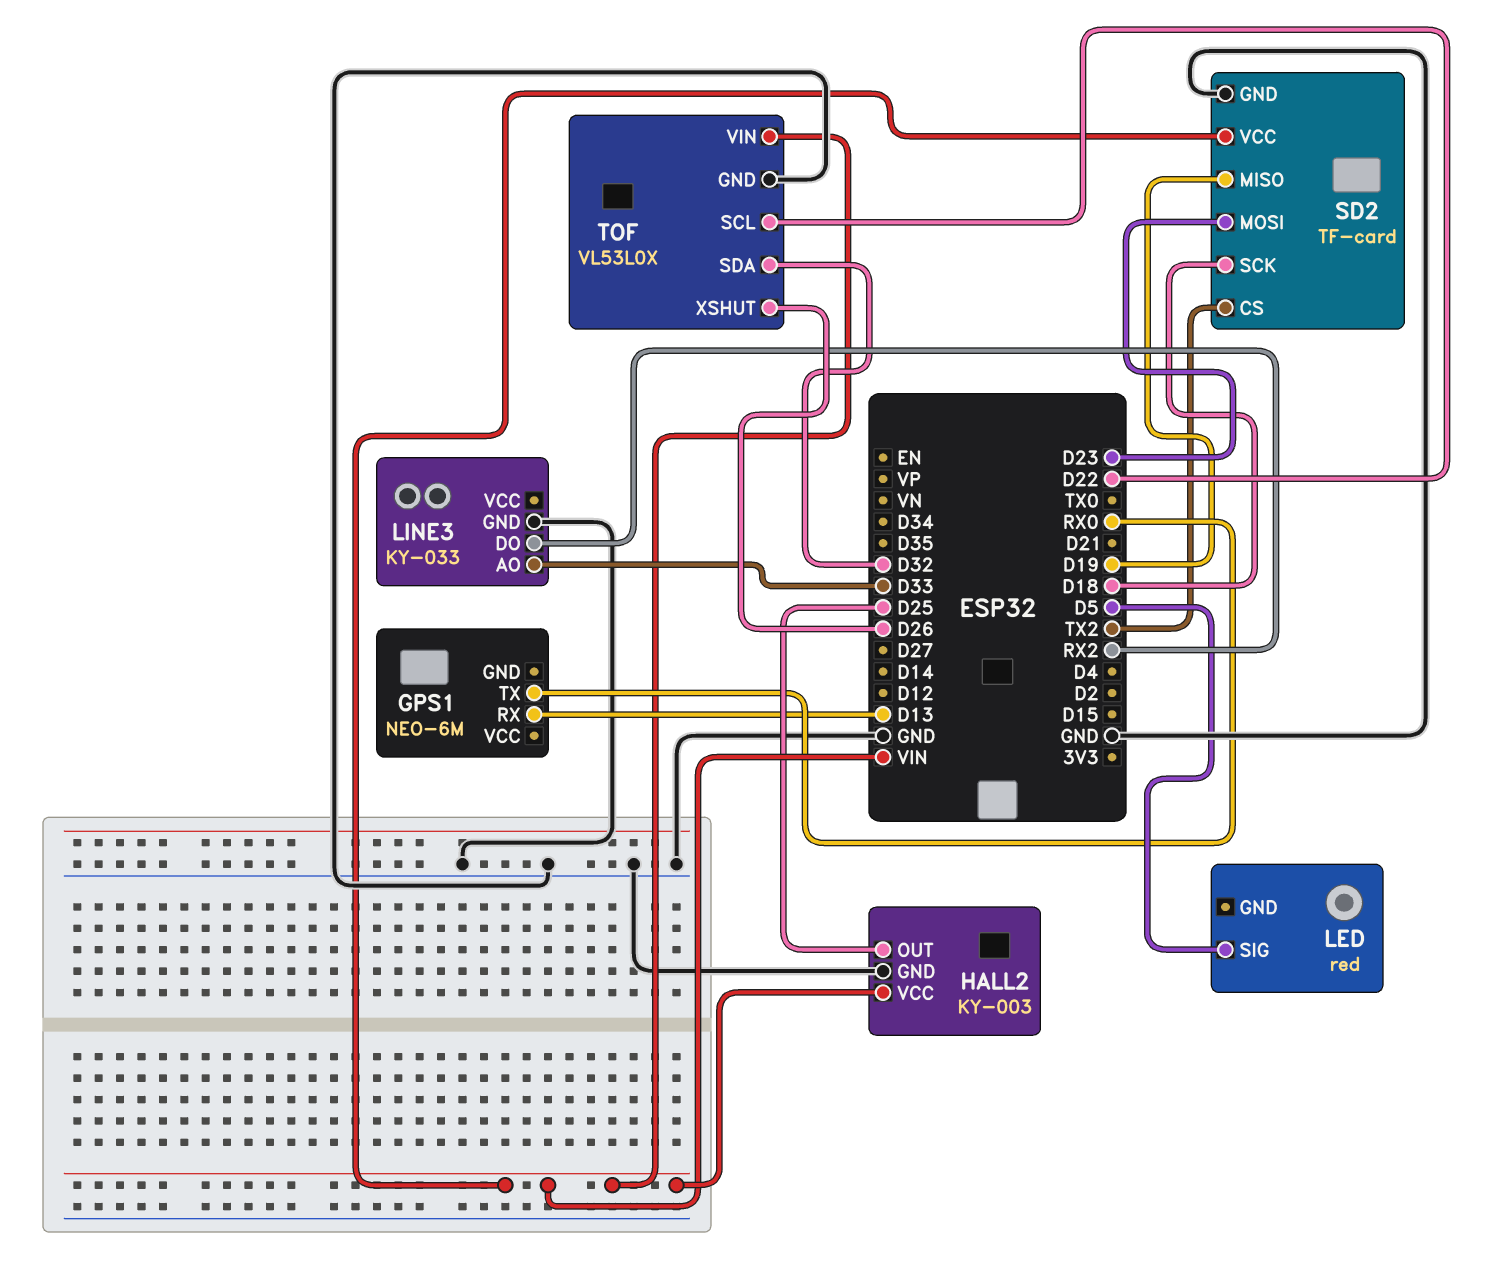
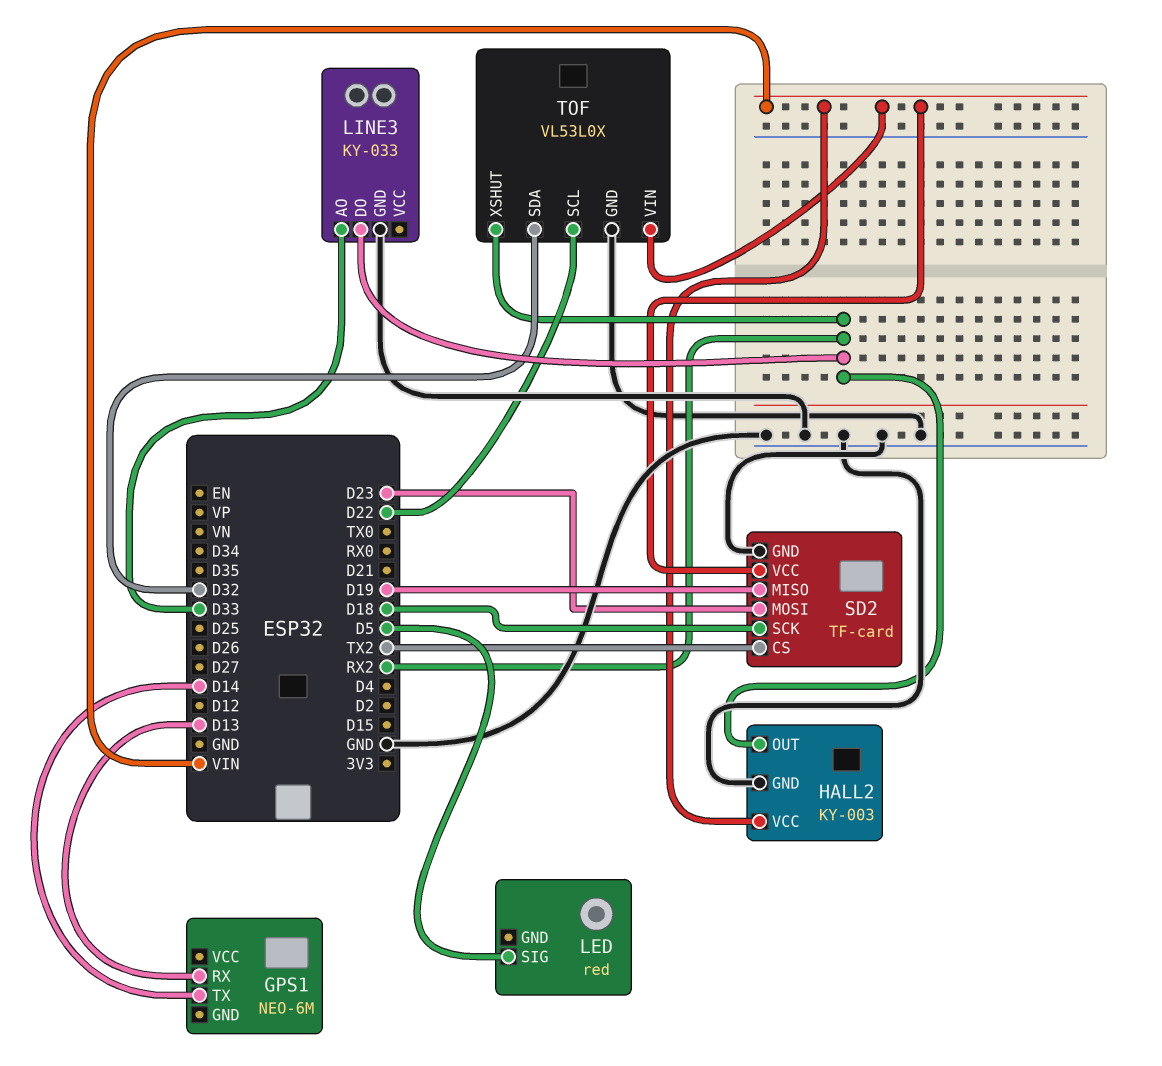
GPS1 pin TX: RX0 -> D14
HALL2 pin OUT: D25 -> RX2
TOF pin XSHUT: D26 -> RX2

